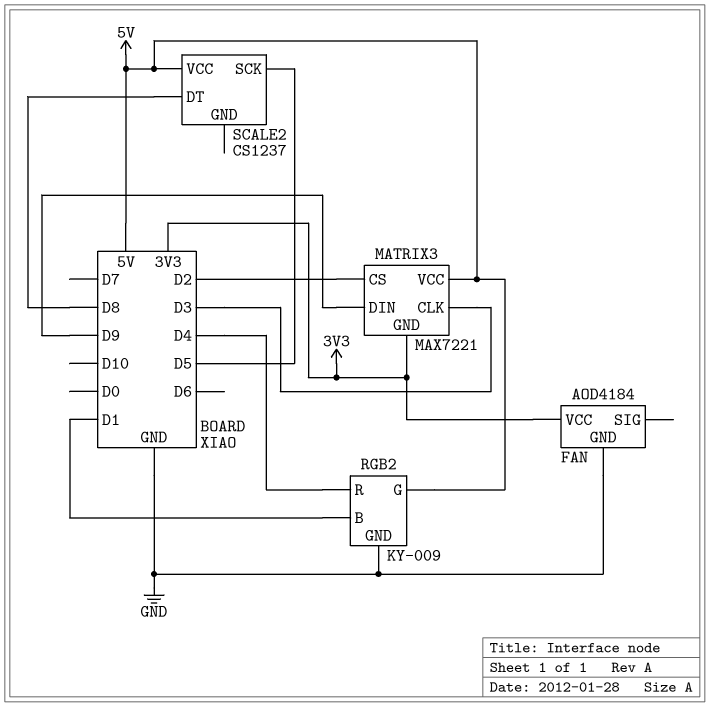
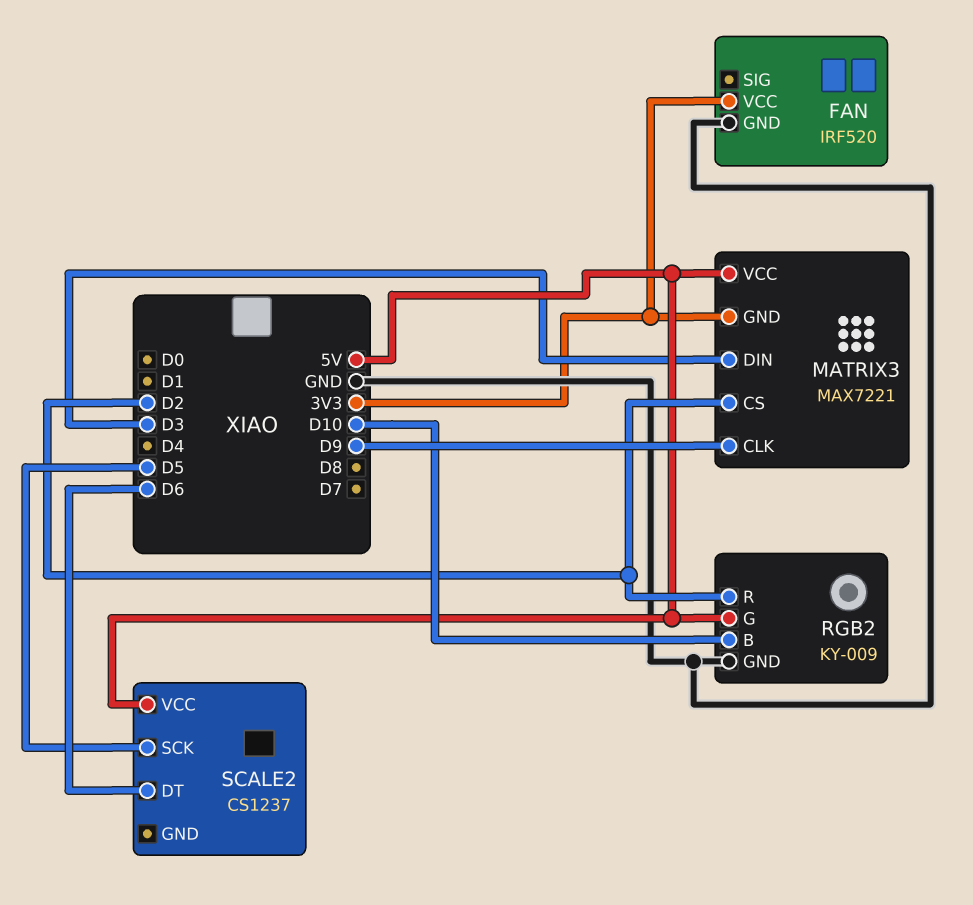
FAN: AOD4184 -> IRF520
MATRIX3 pin CLK: D3 -> D9
MATRIX3 pin DIN: D9 -> D3
RGB2 pin B: D1 -> D10
RGB2 pin R: D4 -> D2
SCALE2 pin DT: D8 -> D6

